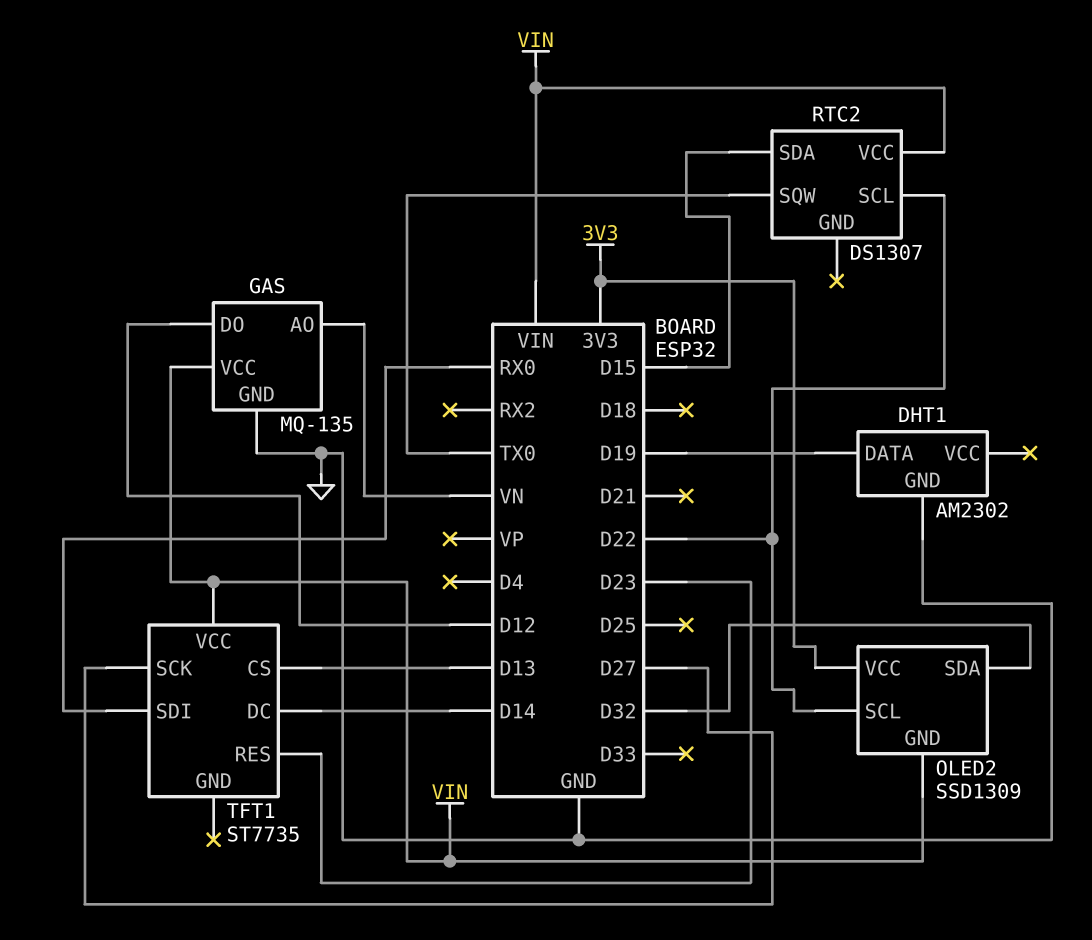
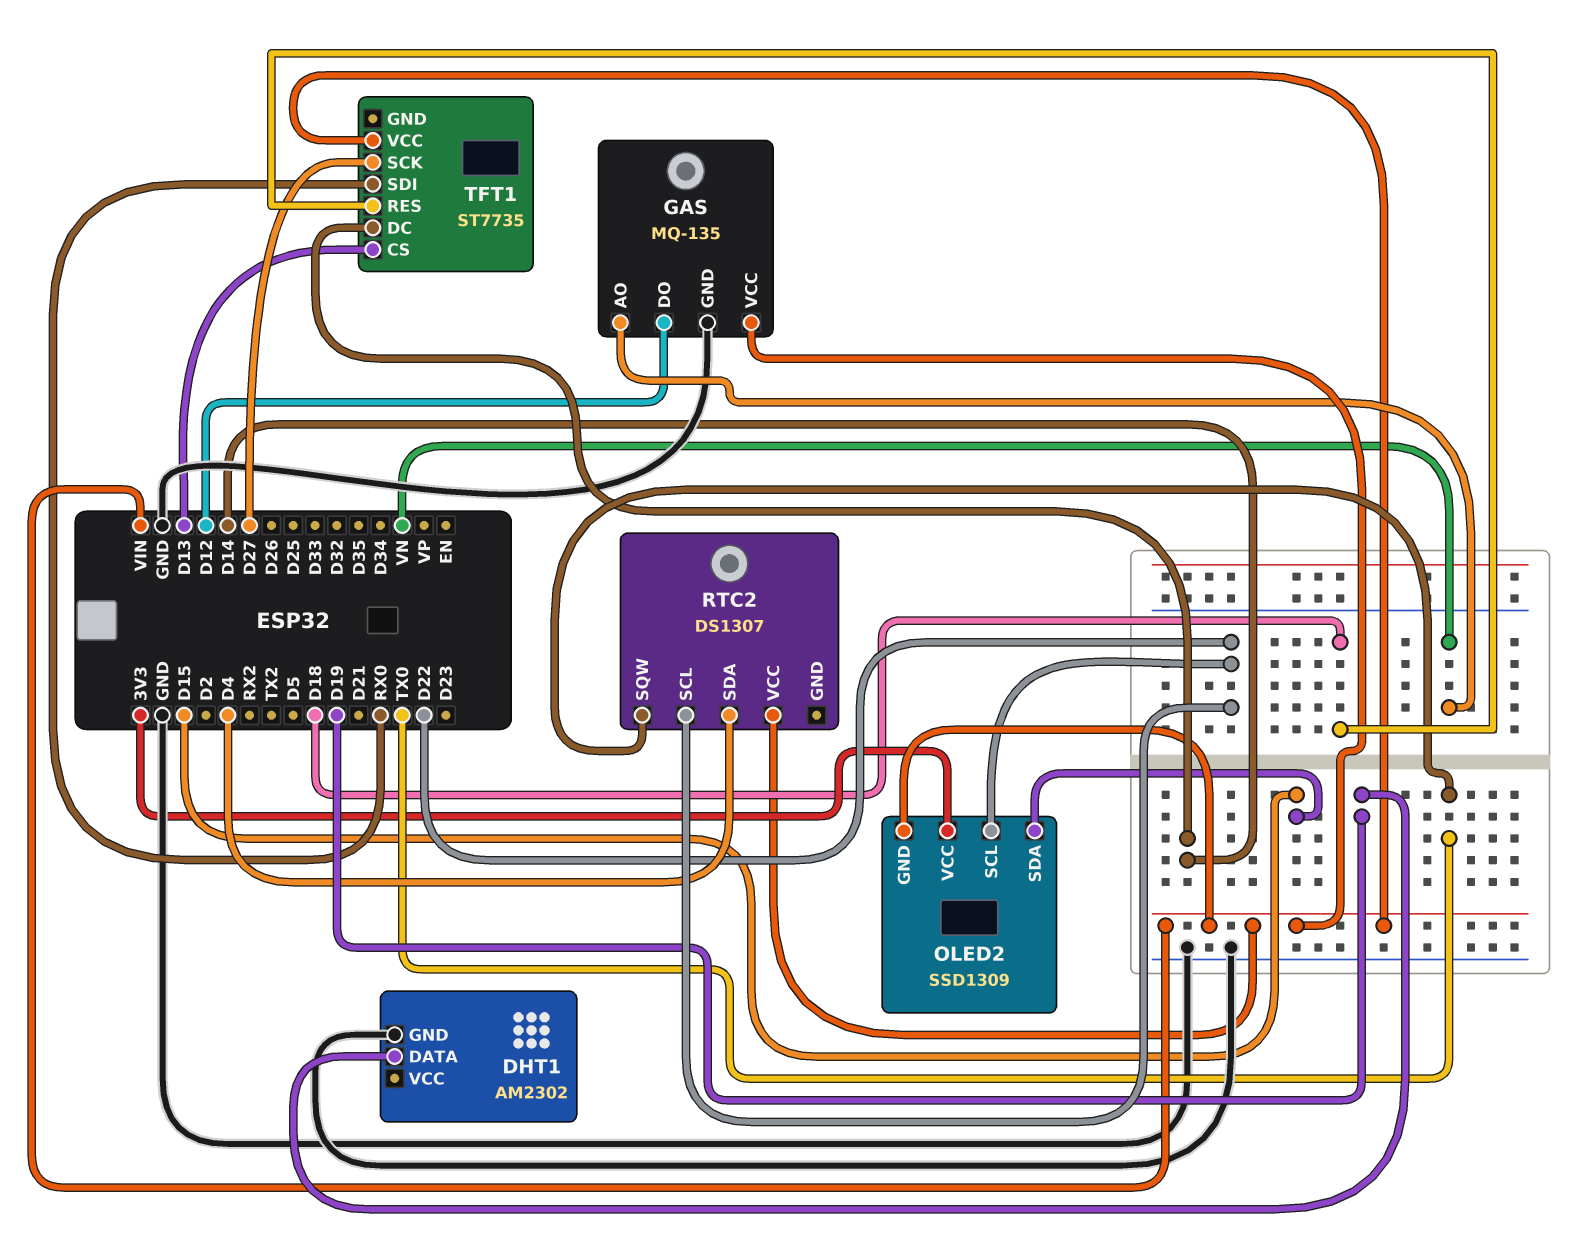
OLED2 pin SDA: D32 -> D15
RTC2 pin SDA: D15 -> D4
TFT1 pin RES: D23 -> D18

